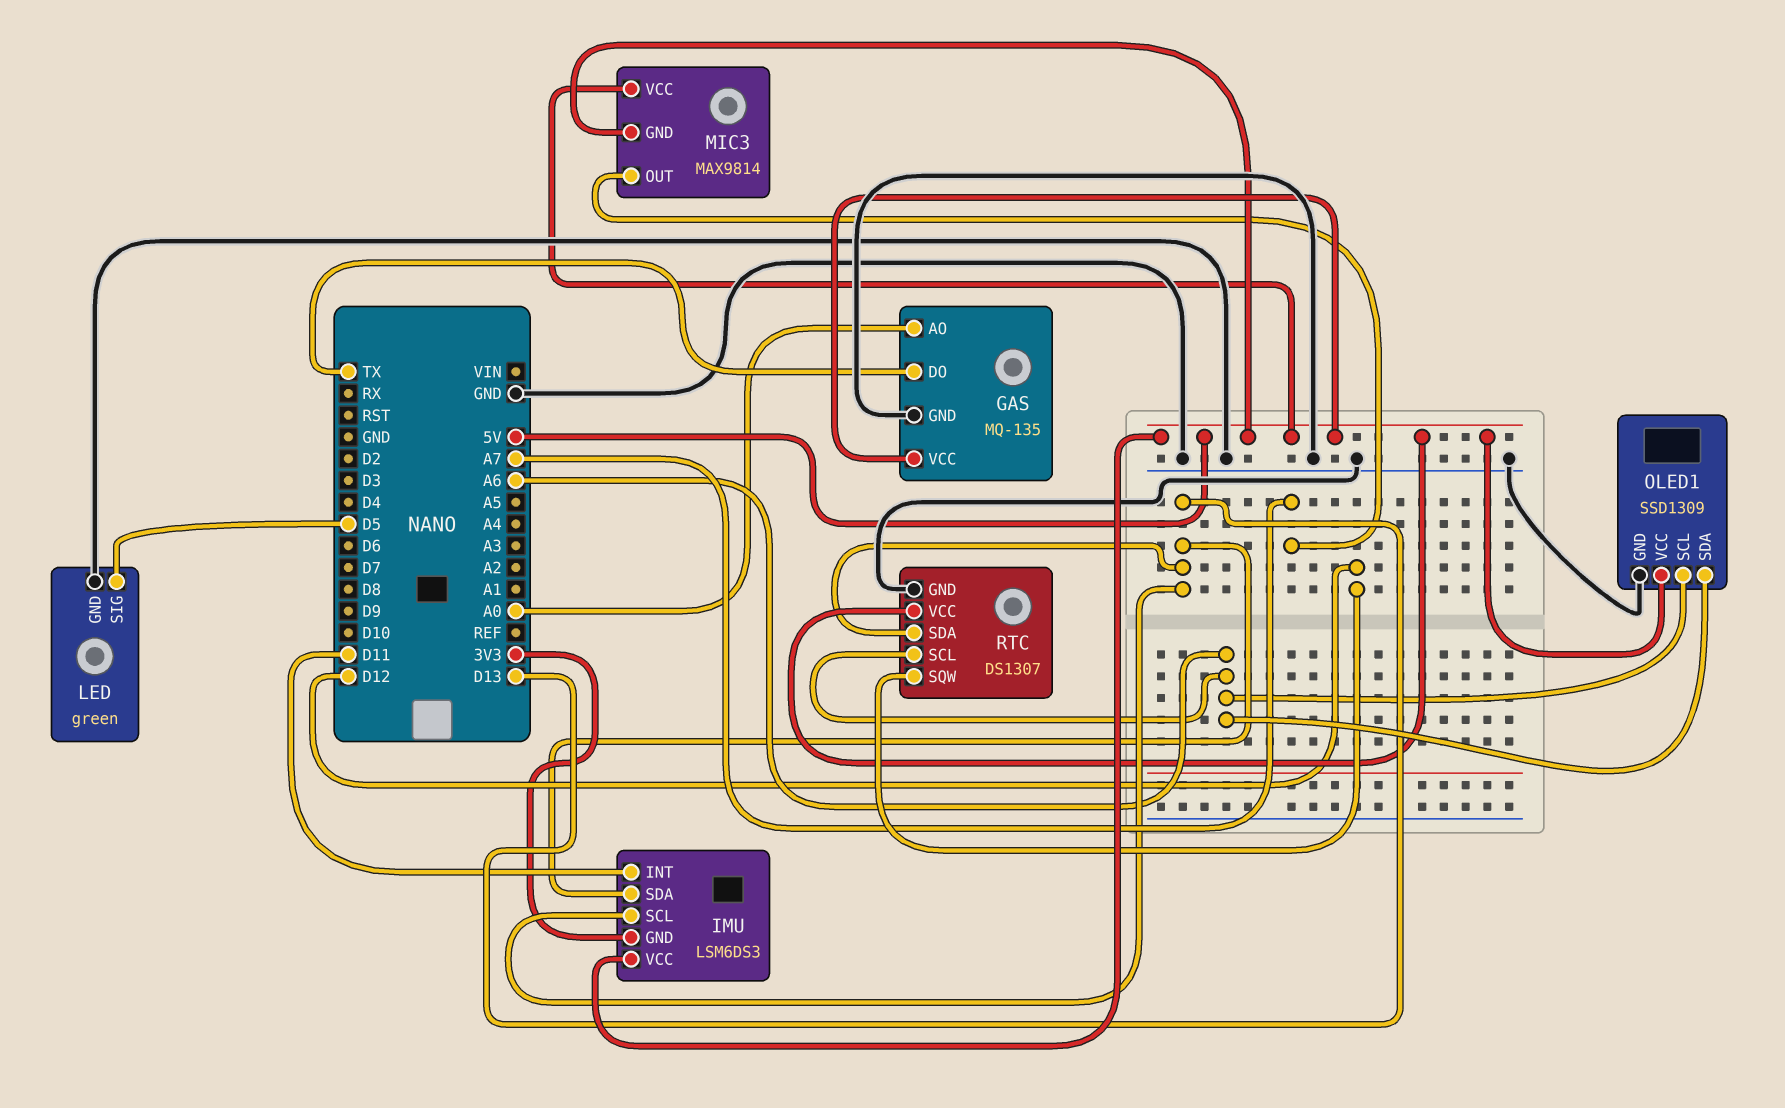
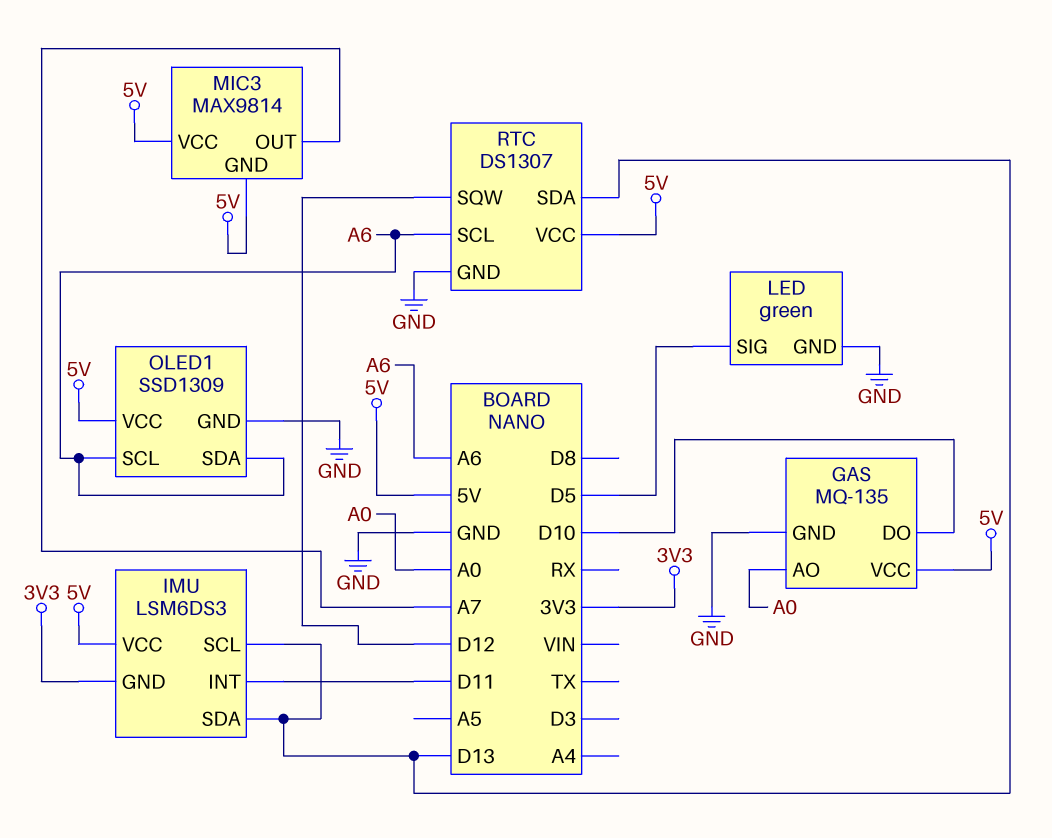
GAS pin DO: TX -> D10

